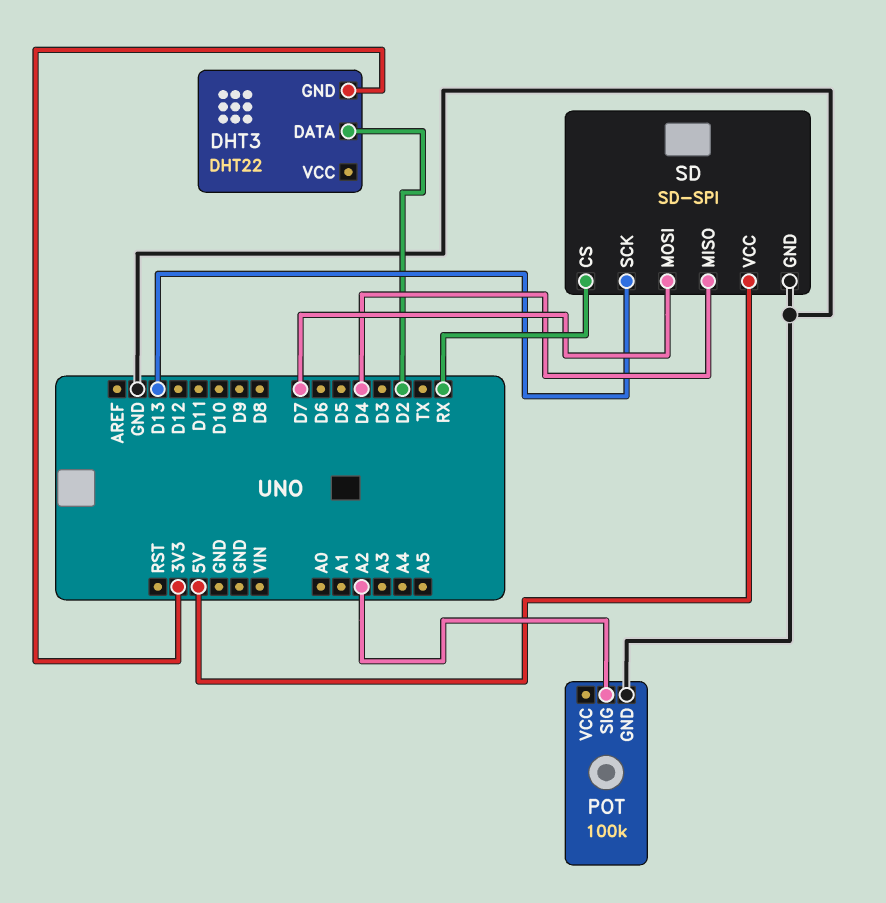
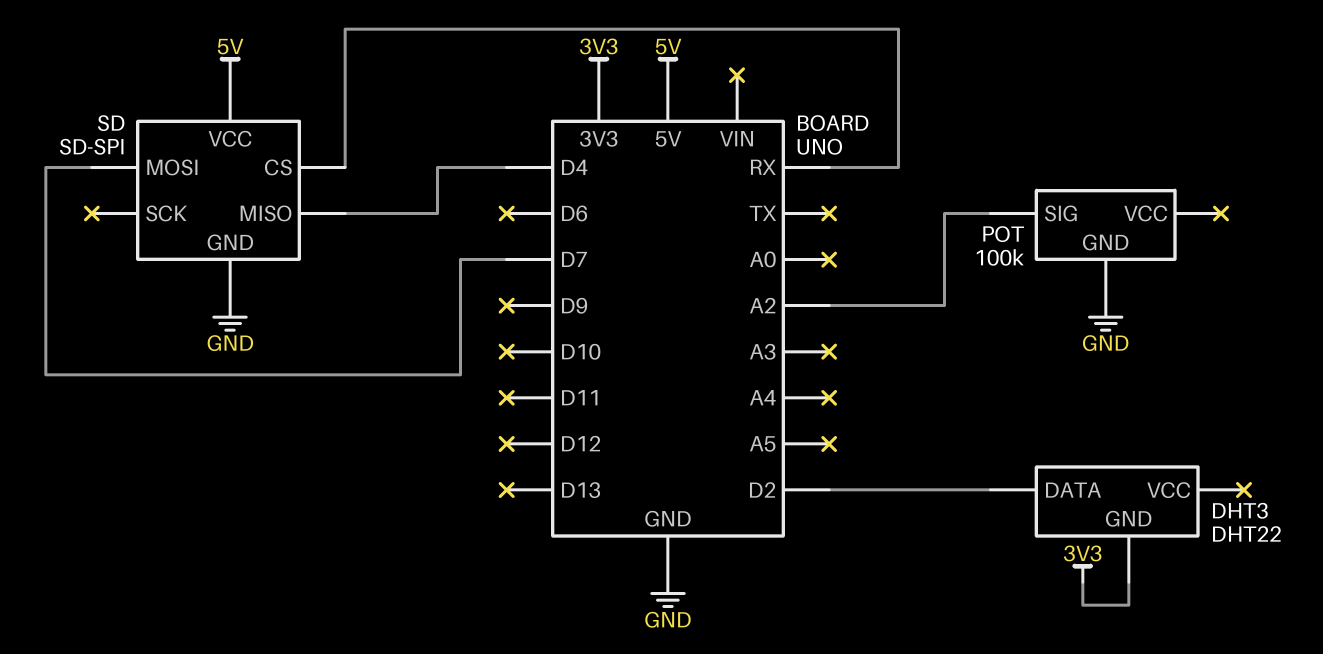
SD pin SCK: D13 -> none

